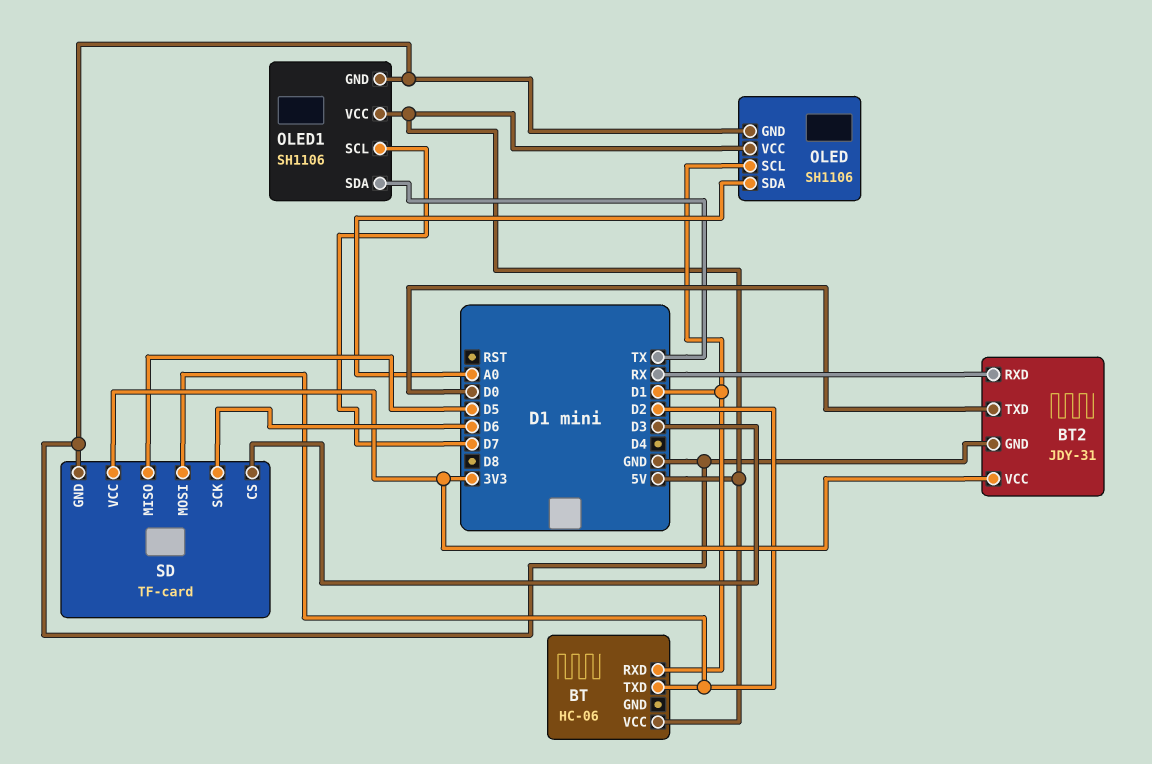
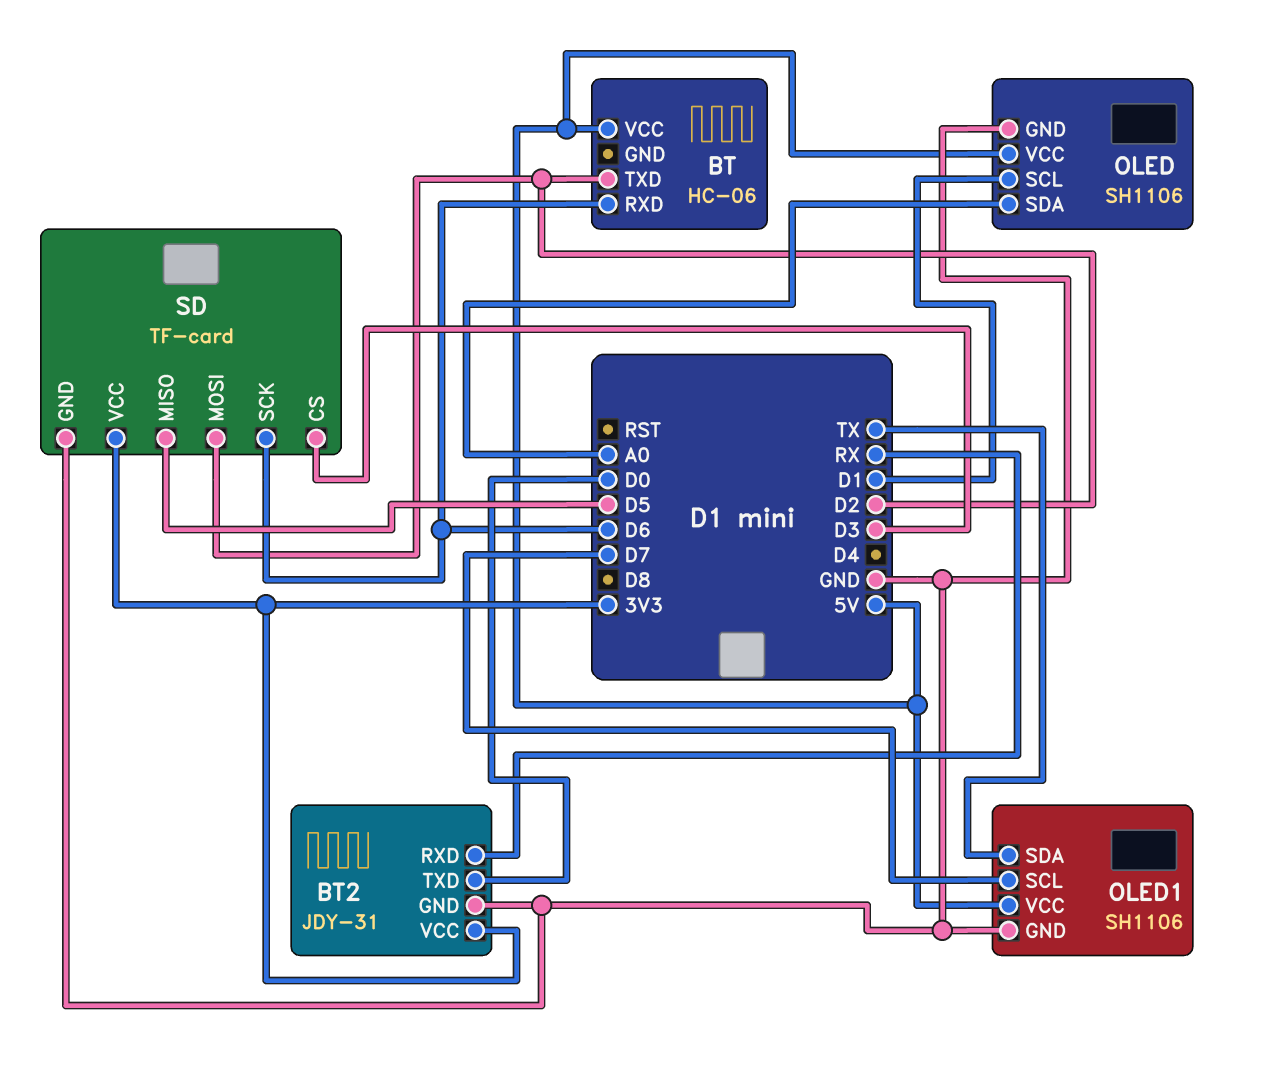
BT pin RXD: D1 -> D6

